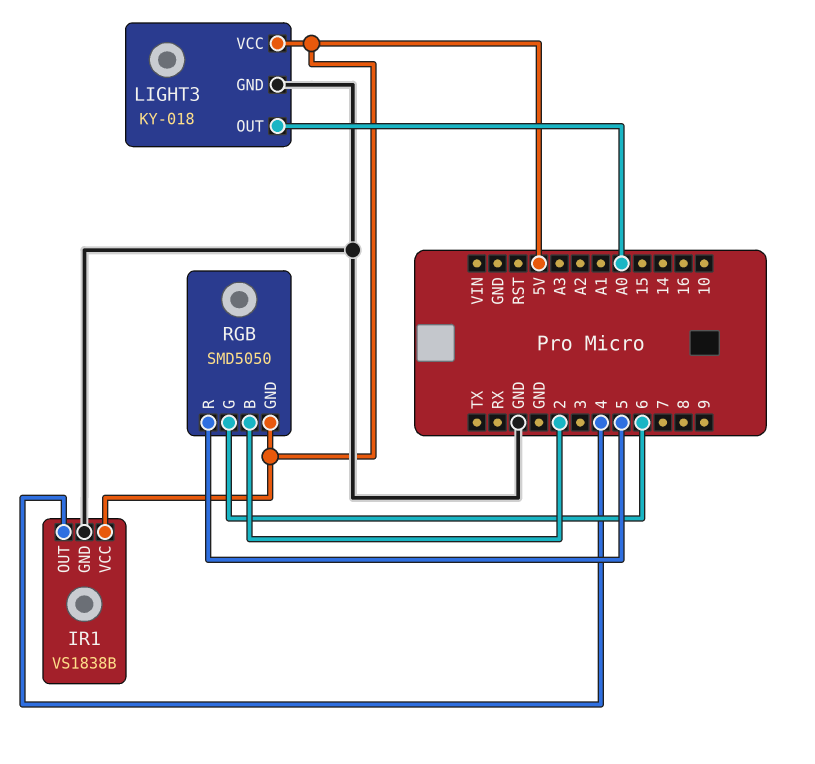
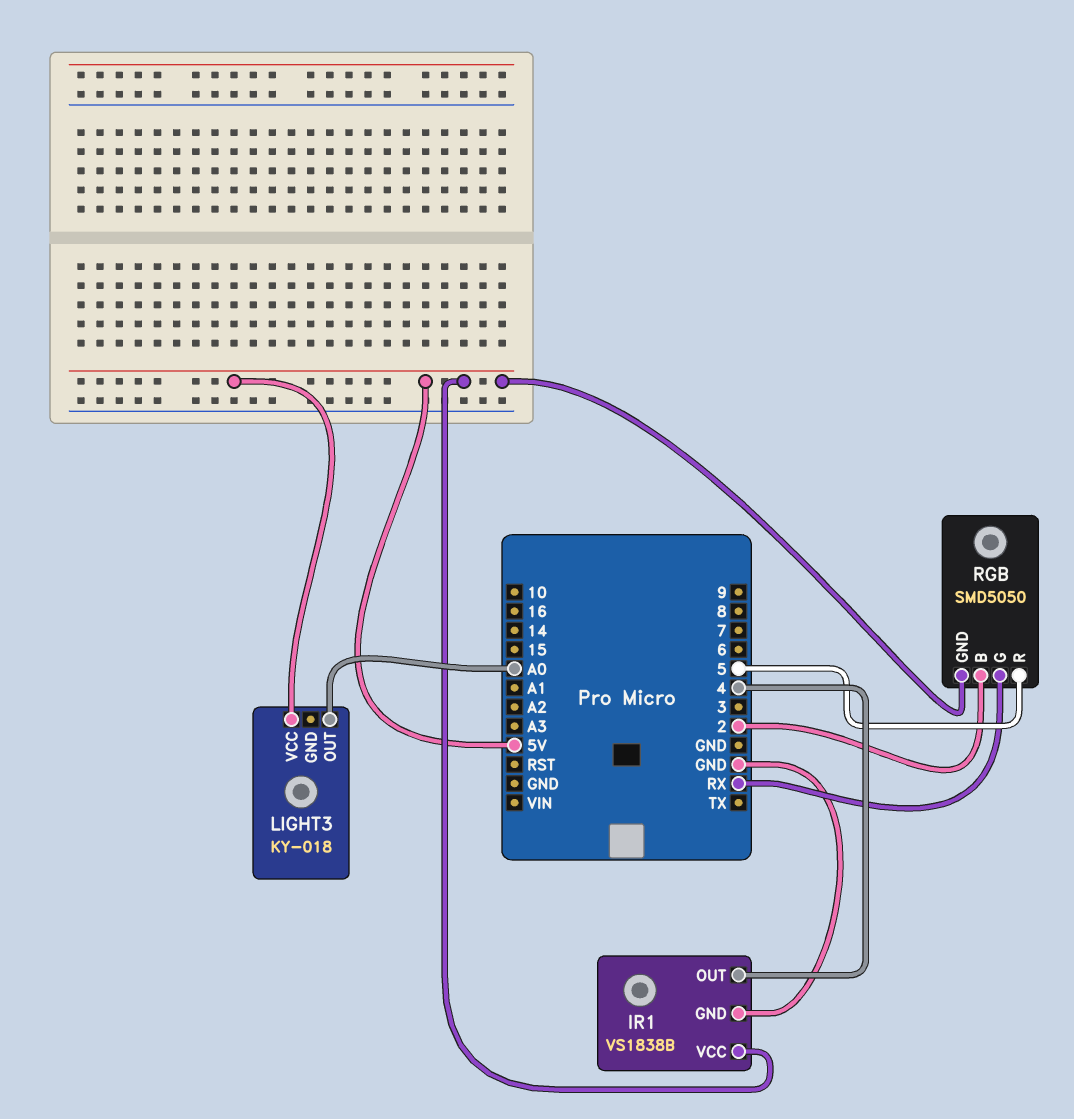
LIGHT3 pin GND: GND -> none
RGB pin G: 6 -> RX

